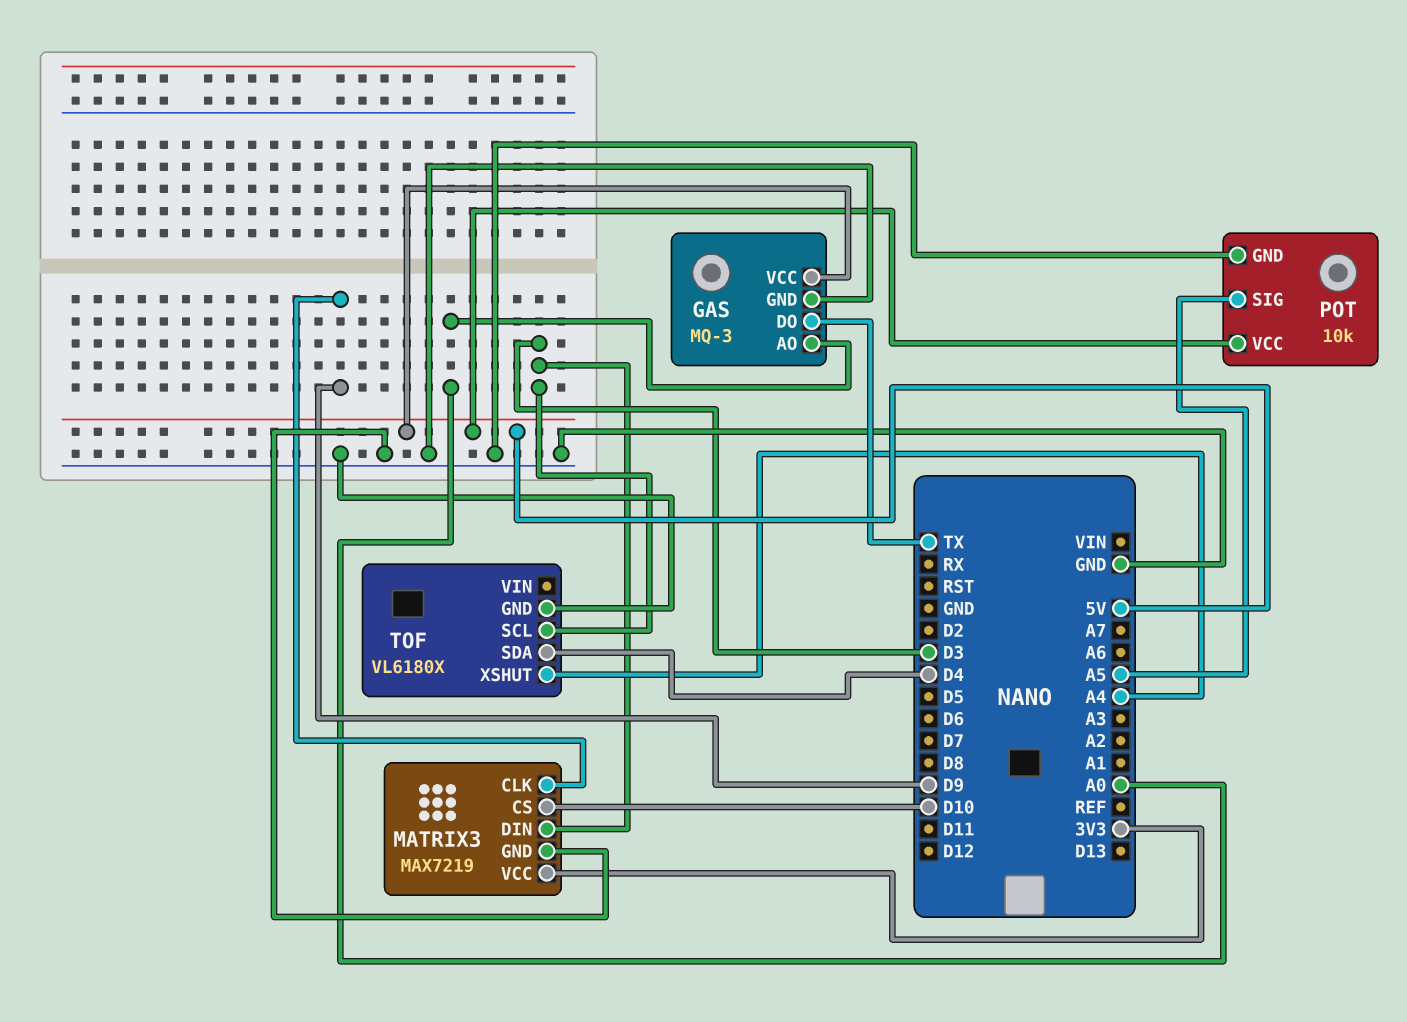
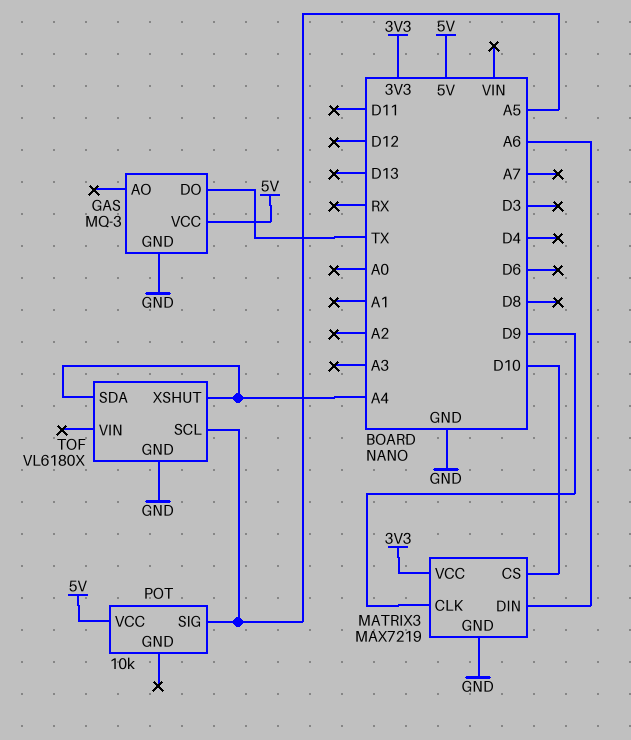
GAS pin AO: A0 -> none
MATRIX3 pin DIN: D3 -> A6
POT pin GND: GND -> none
TOF pin SCL: D3 -> A5
TOF pin SDA: D4 -> A4

